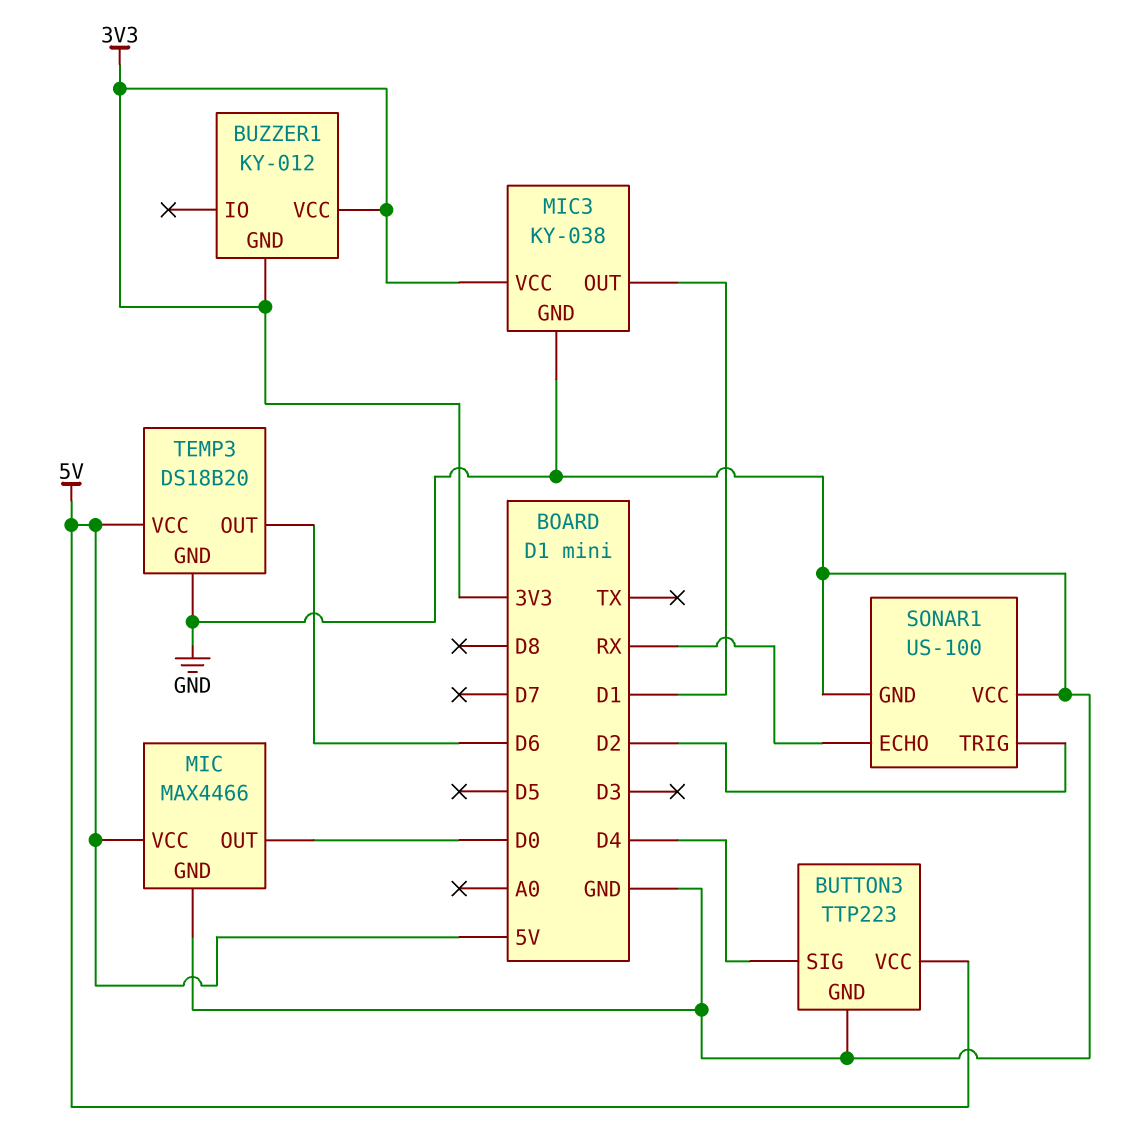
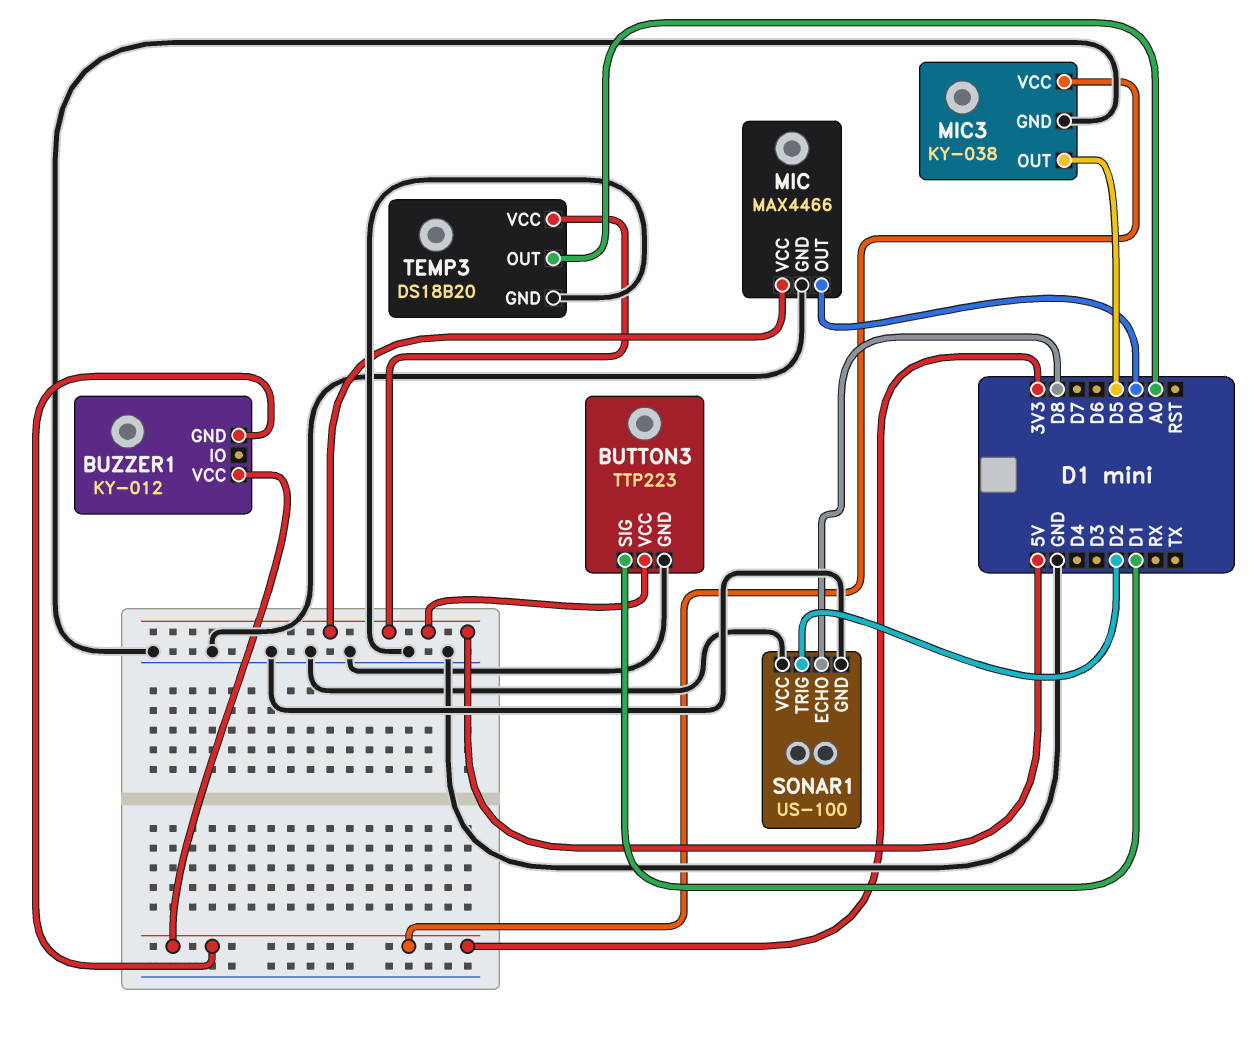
BUTTON3 pin SIG: D4 -> D1
MIC3 pin OUT: D1 -> D5
SONAR1 pin ECHO: RX -> D8
TEMP3 pin OUT: D6 -> A0

